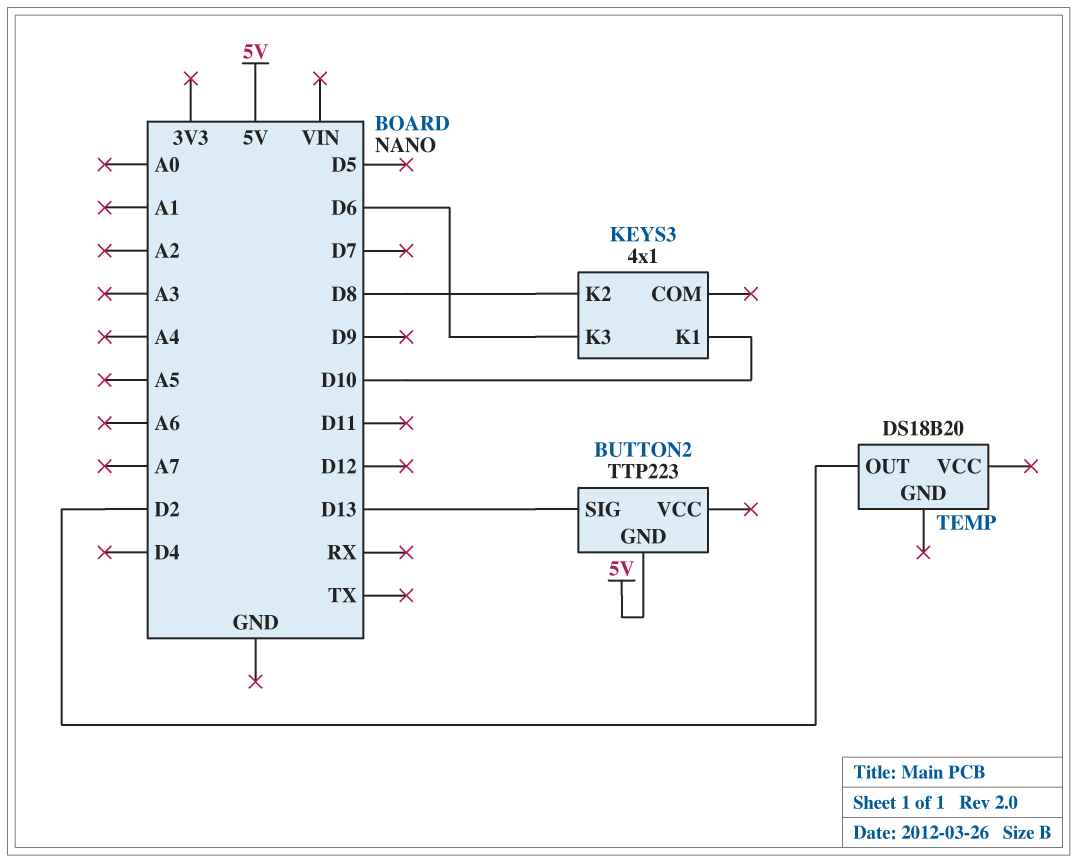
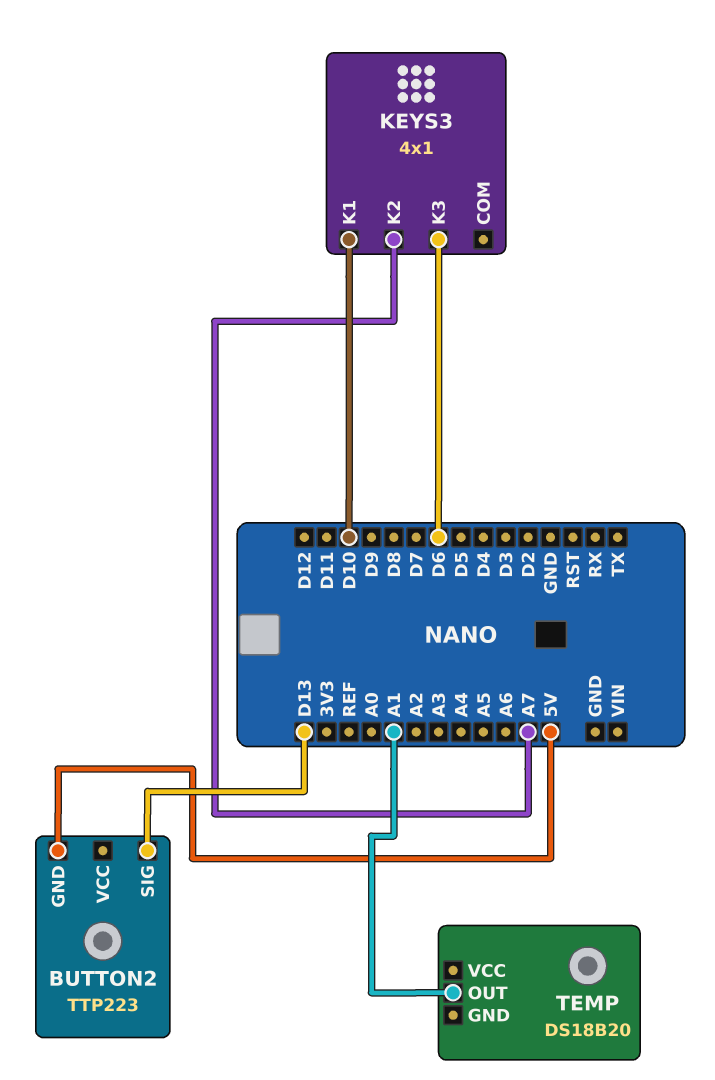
KEYS3 pin K2: D8 -> A7
TEMP pin OUT: D2 -> A1

